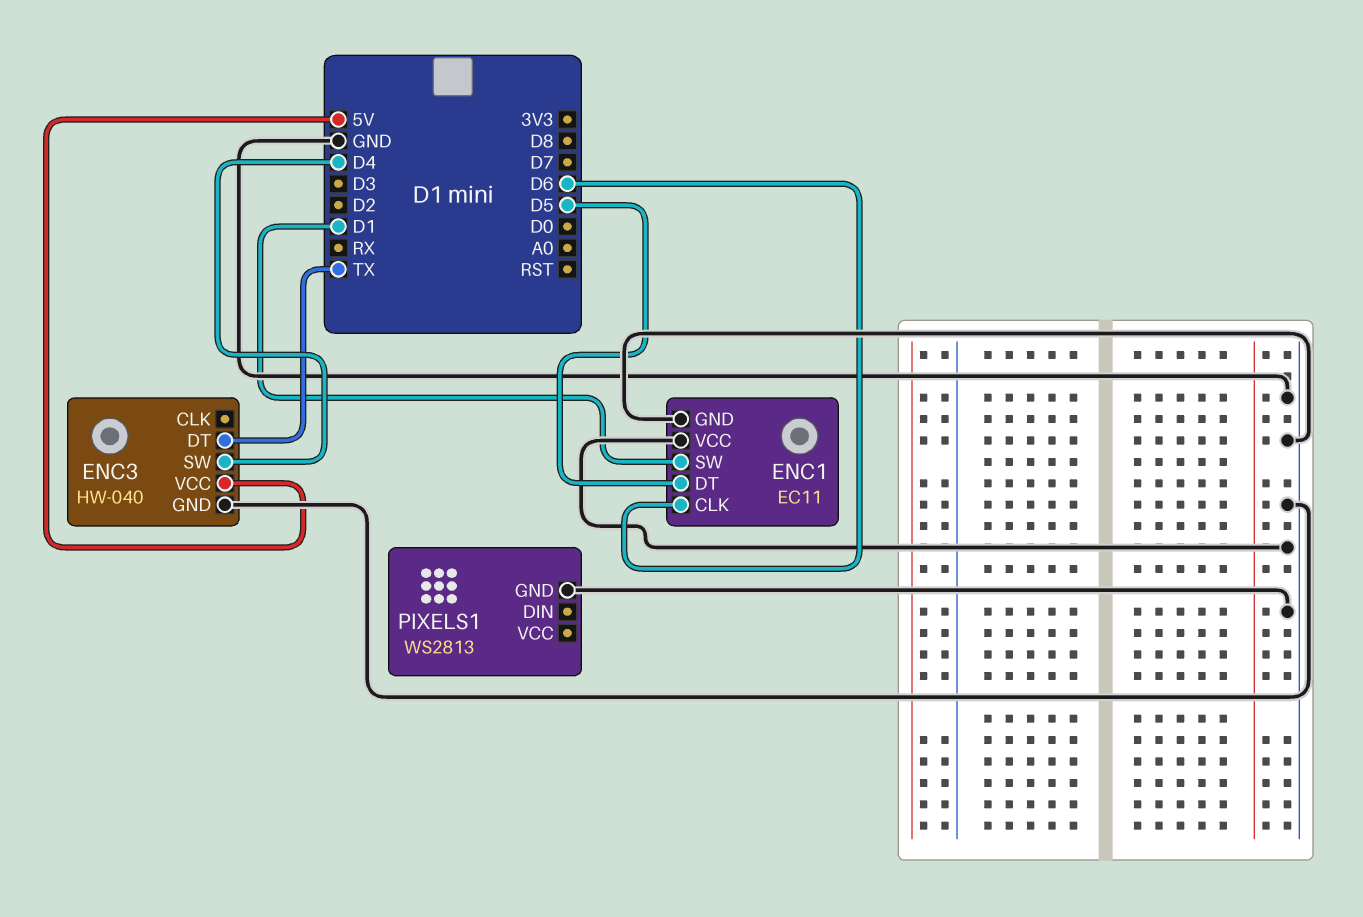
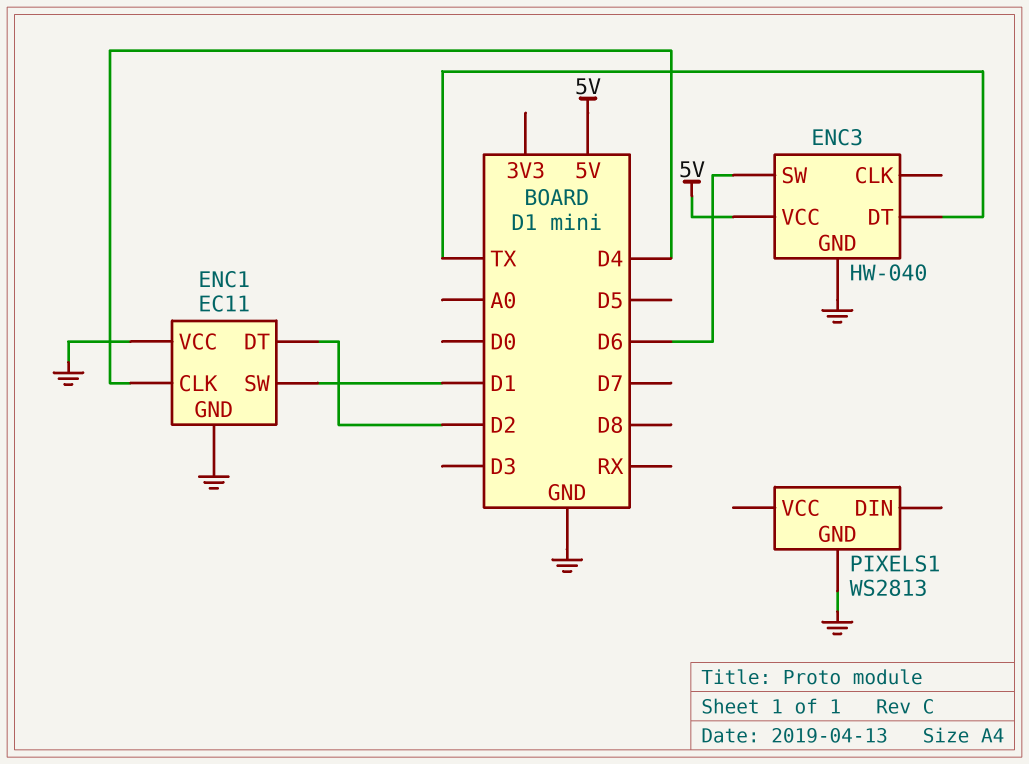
ENC1 pin CLK: D6 -> D4
ENC1 pin DT: D5 -> D2
ENC3 pin SW: D4 -> D6

